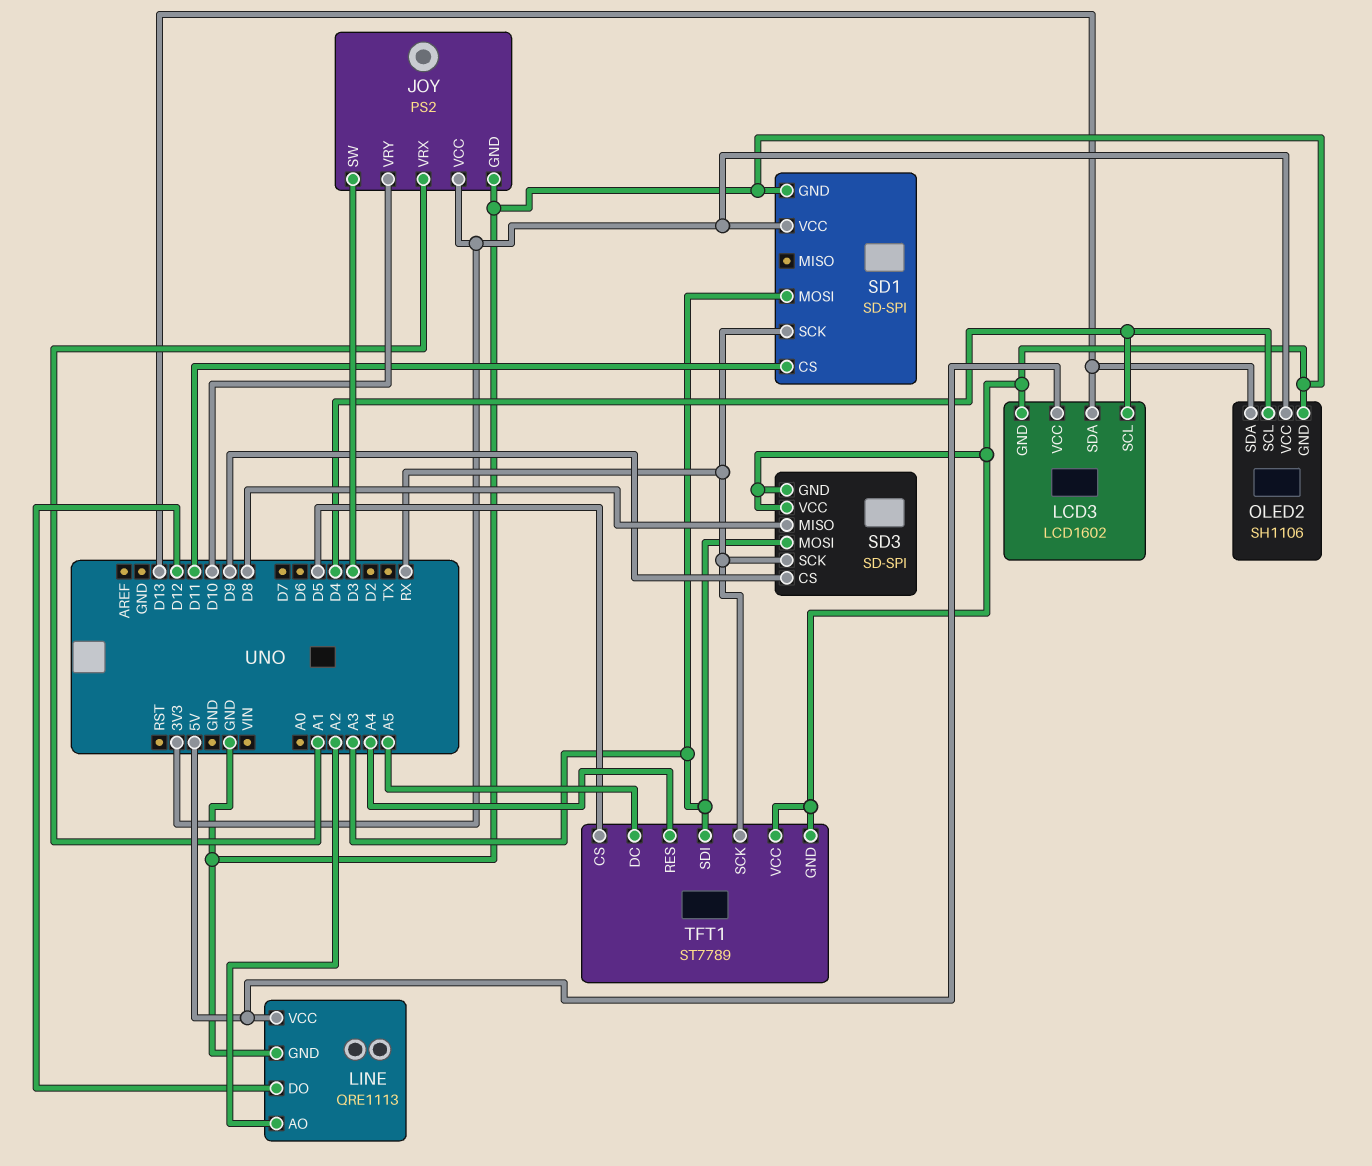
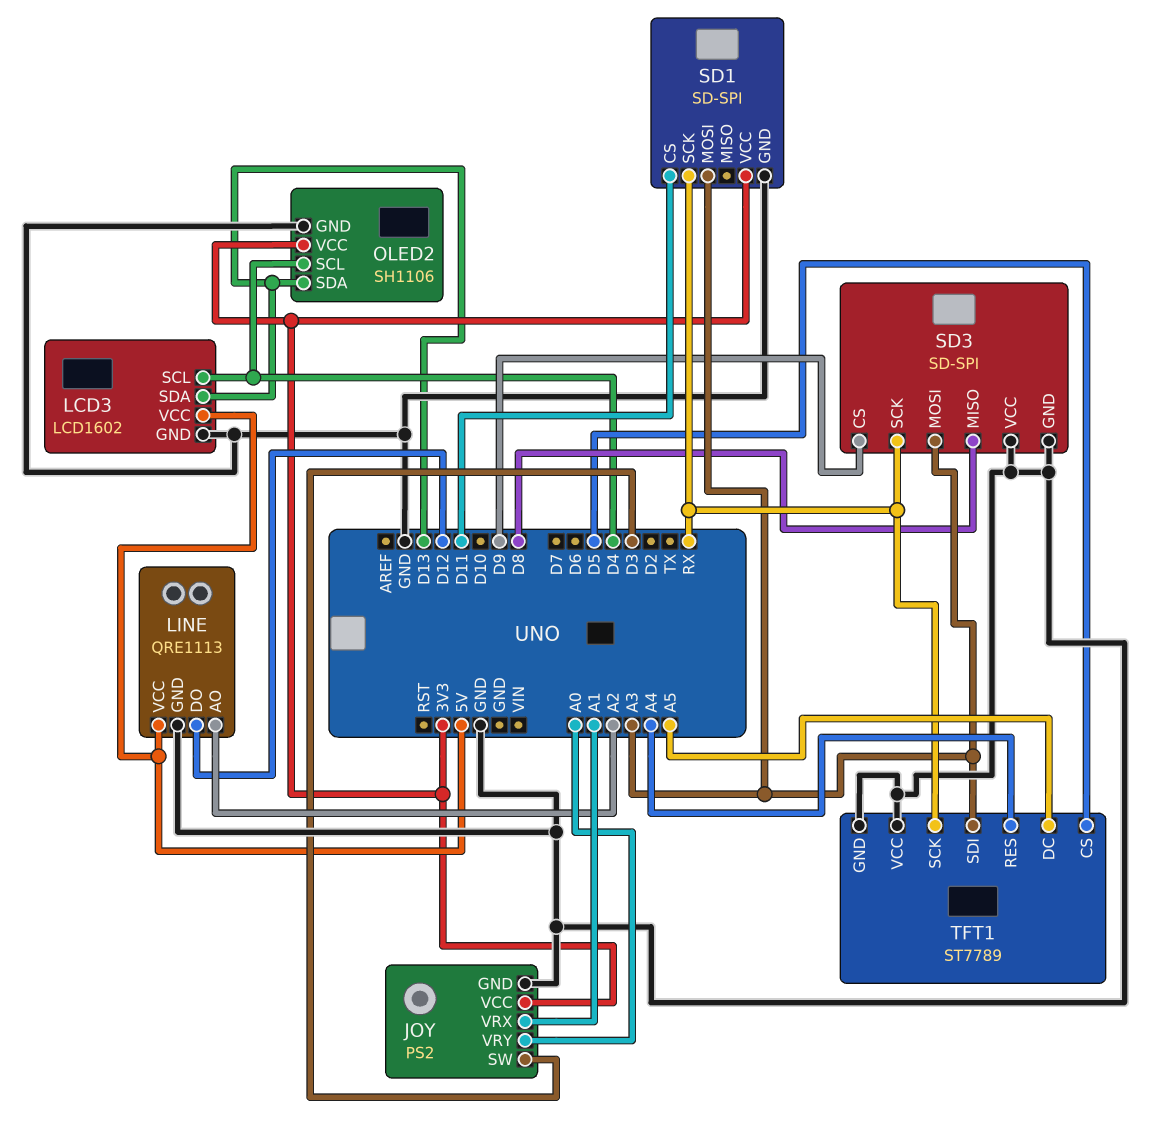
JOY pin VRY: D10 -> A0

